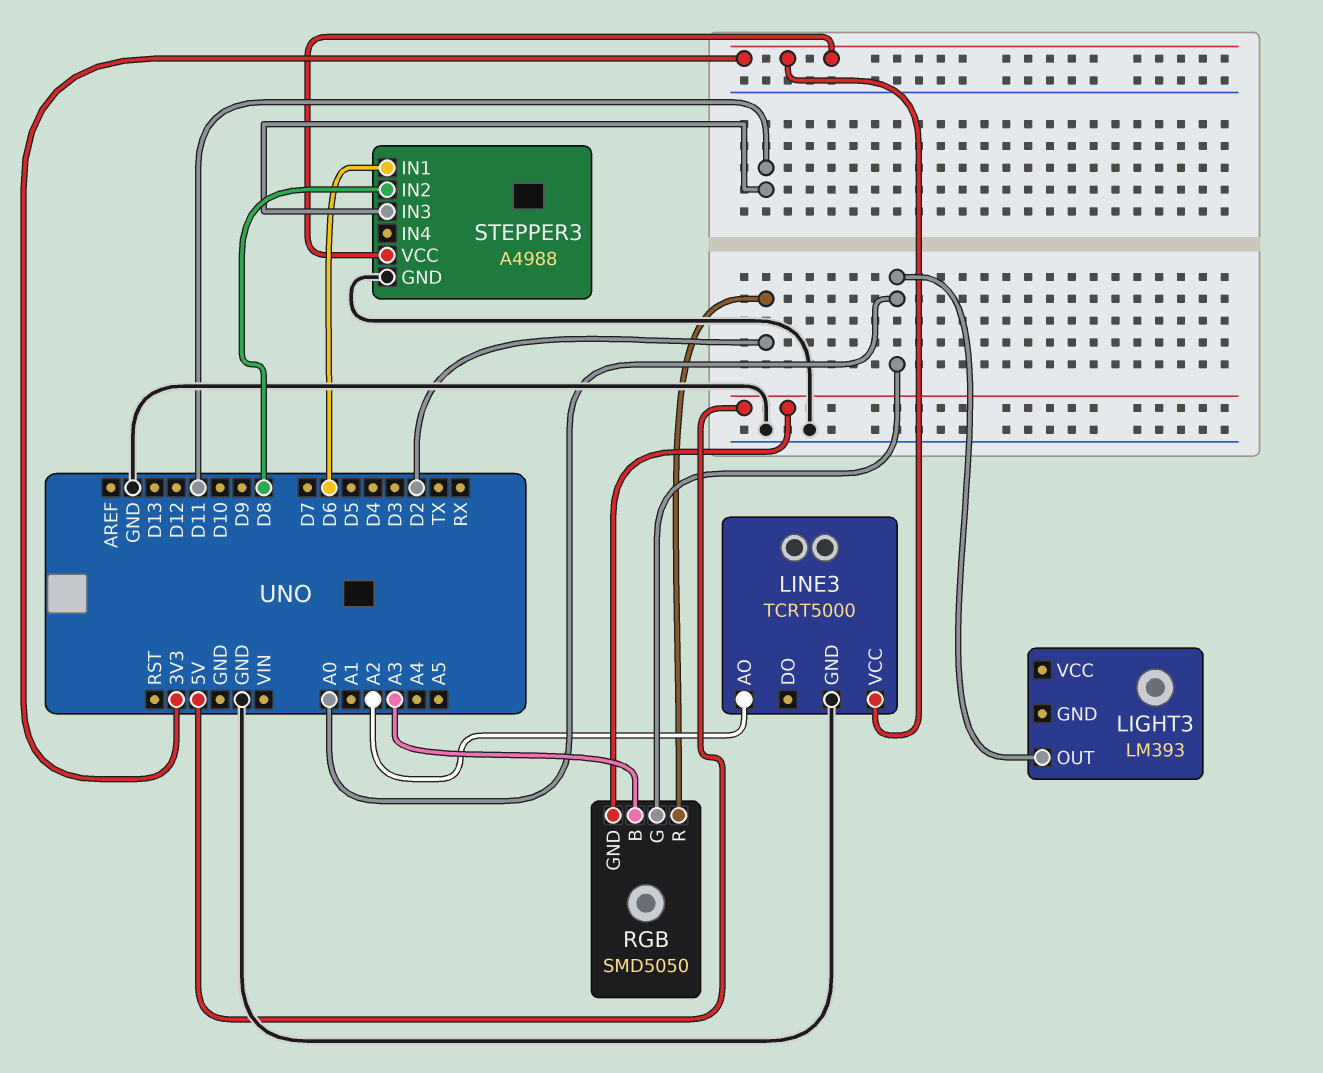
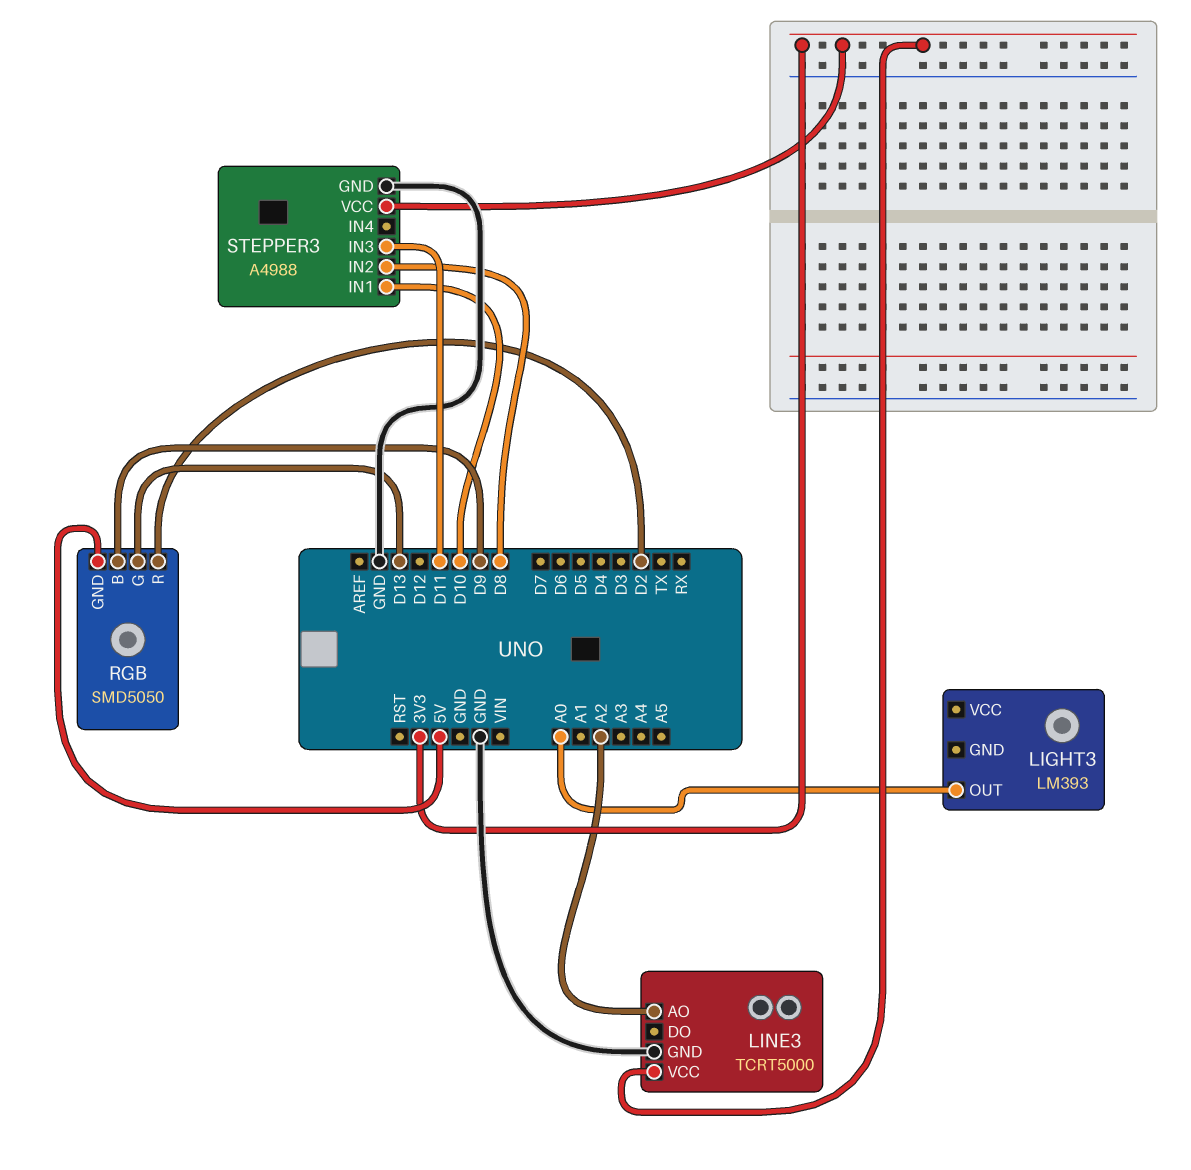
RGB pin B: A3 -> D9
RGB pin G: A0 -> D13
STEPPER3 pin IN1: D6 -> D10

